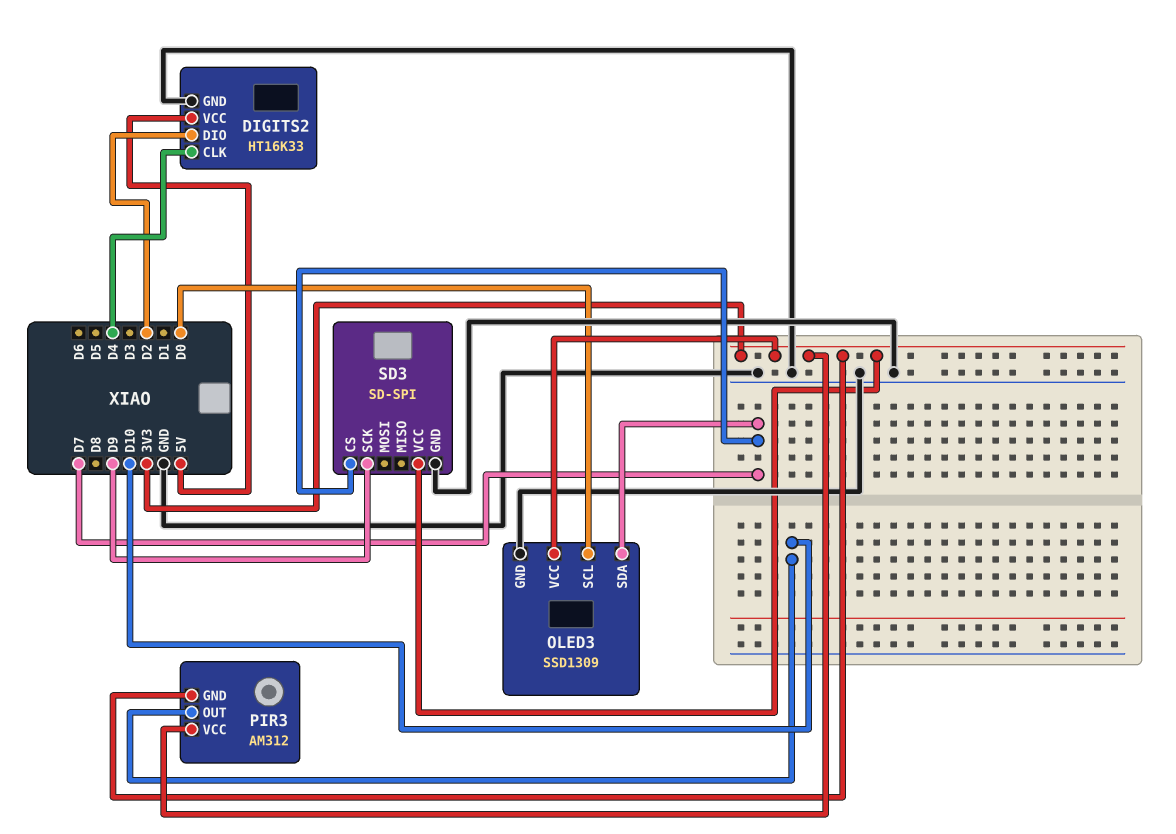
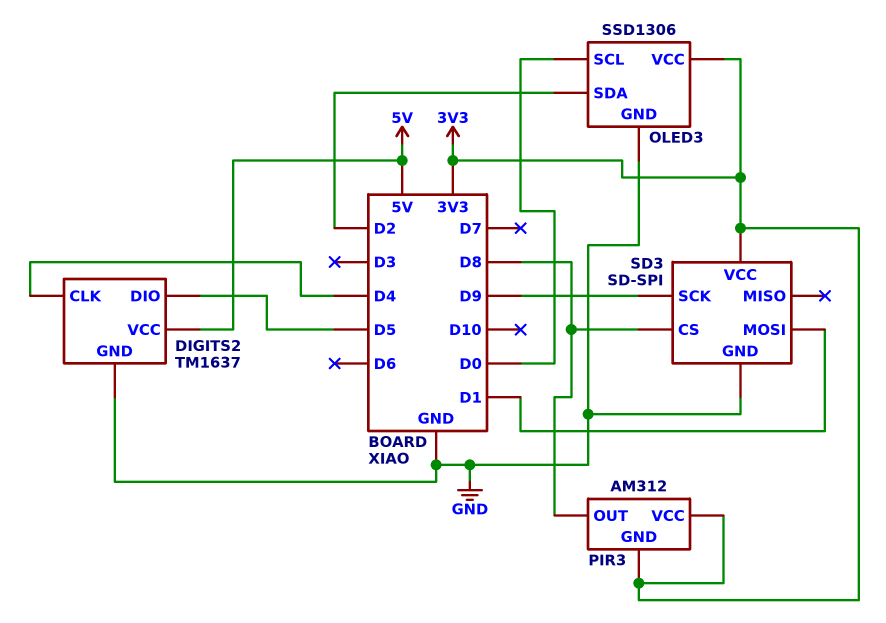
DIGITS2: HT16K33 -> TM1637
DIGITS2 pin DIO: D2 -> D5
OLED3: SSD1309 -> SSD1306
OLED3 pin SDA: D7 -> D2
PIR3 pin OUT: D10 -> D8
SD3 pin CS: D7 -> D8
SD3 pin MOSI: none -> D1

